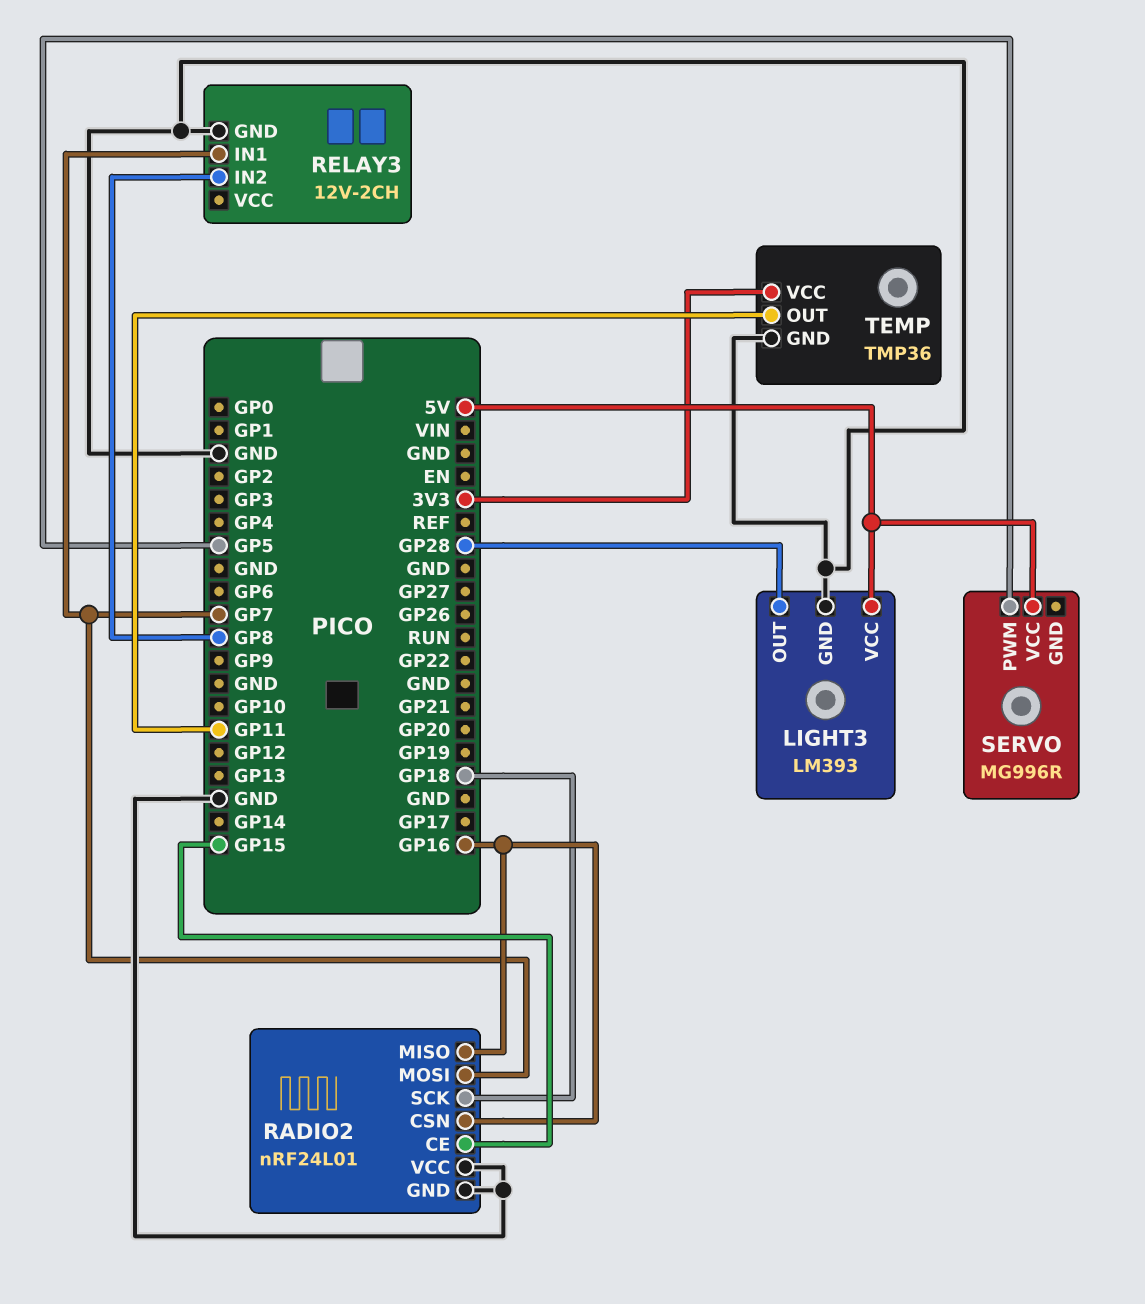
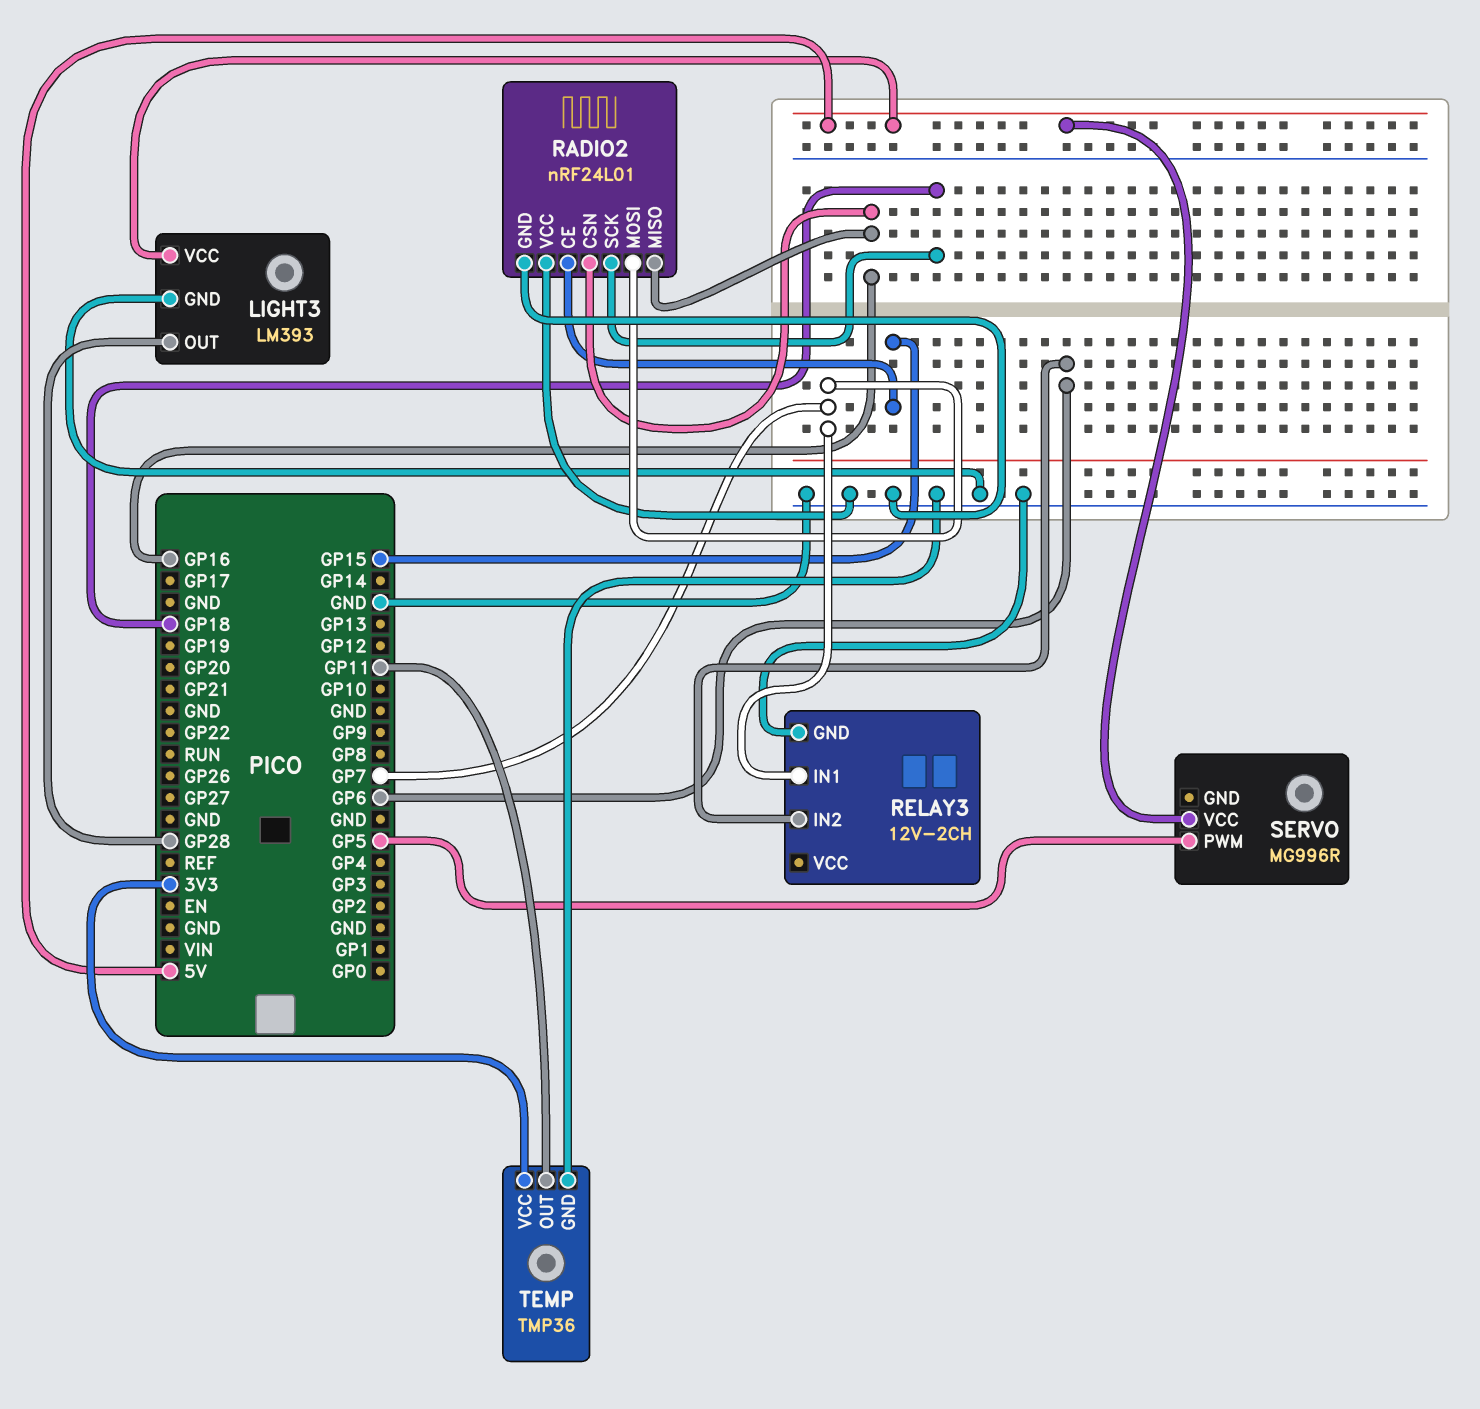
RELAY3 pin IN2: GP8 -> GP6

